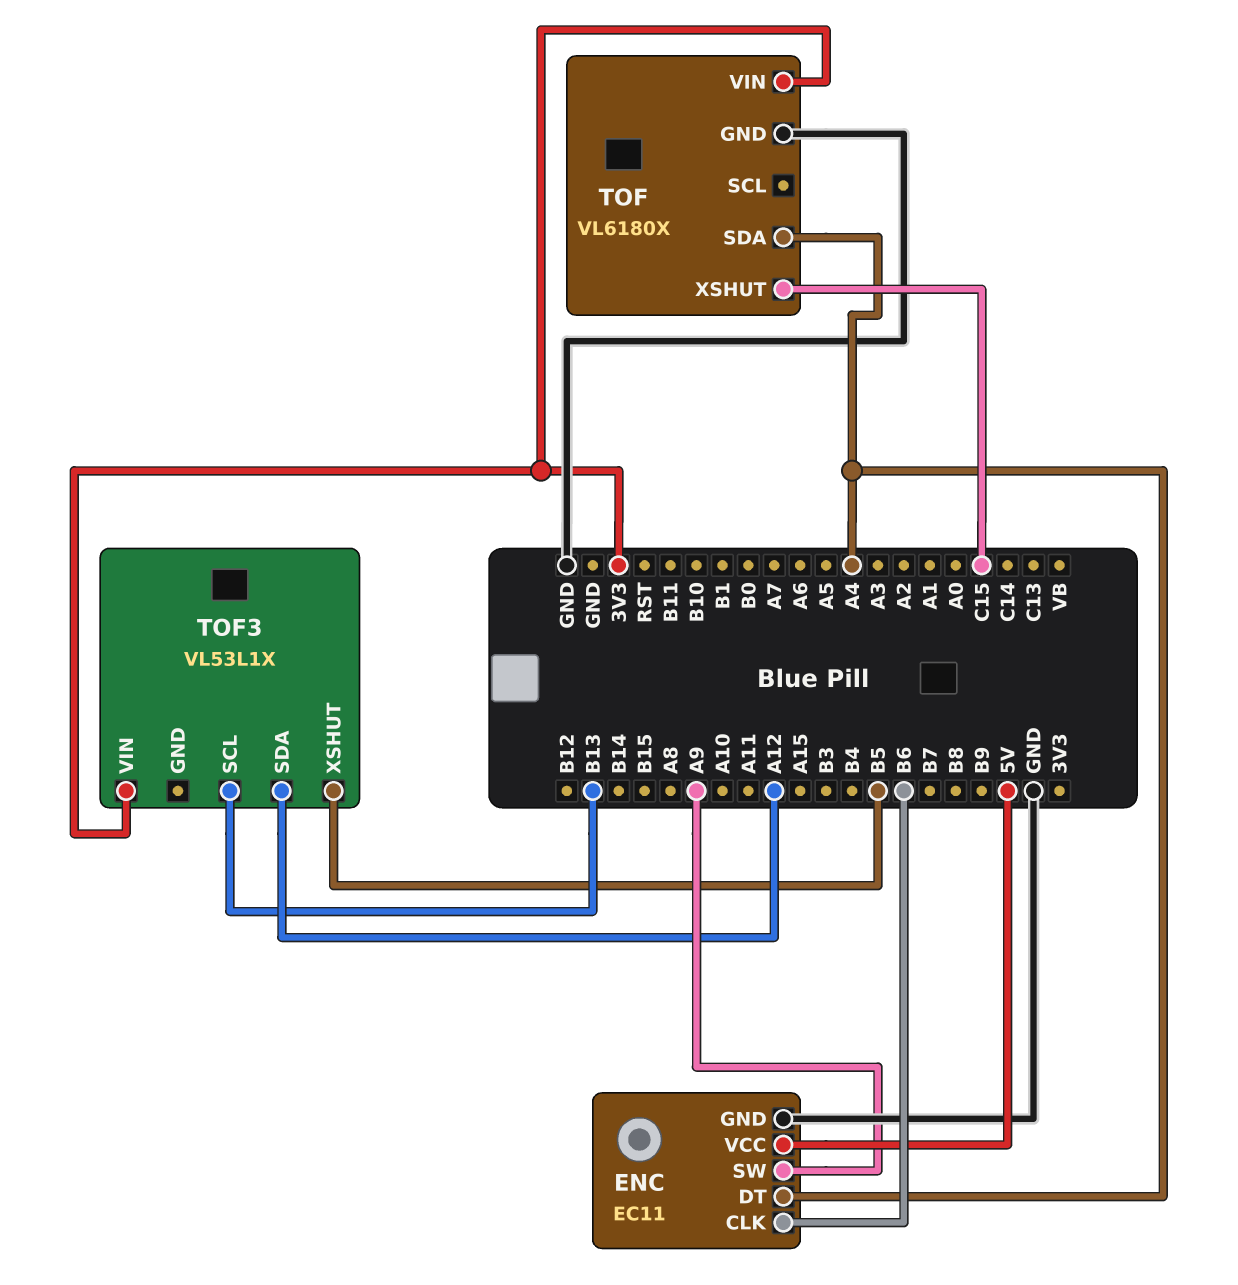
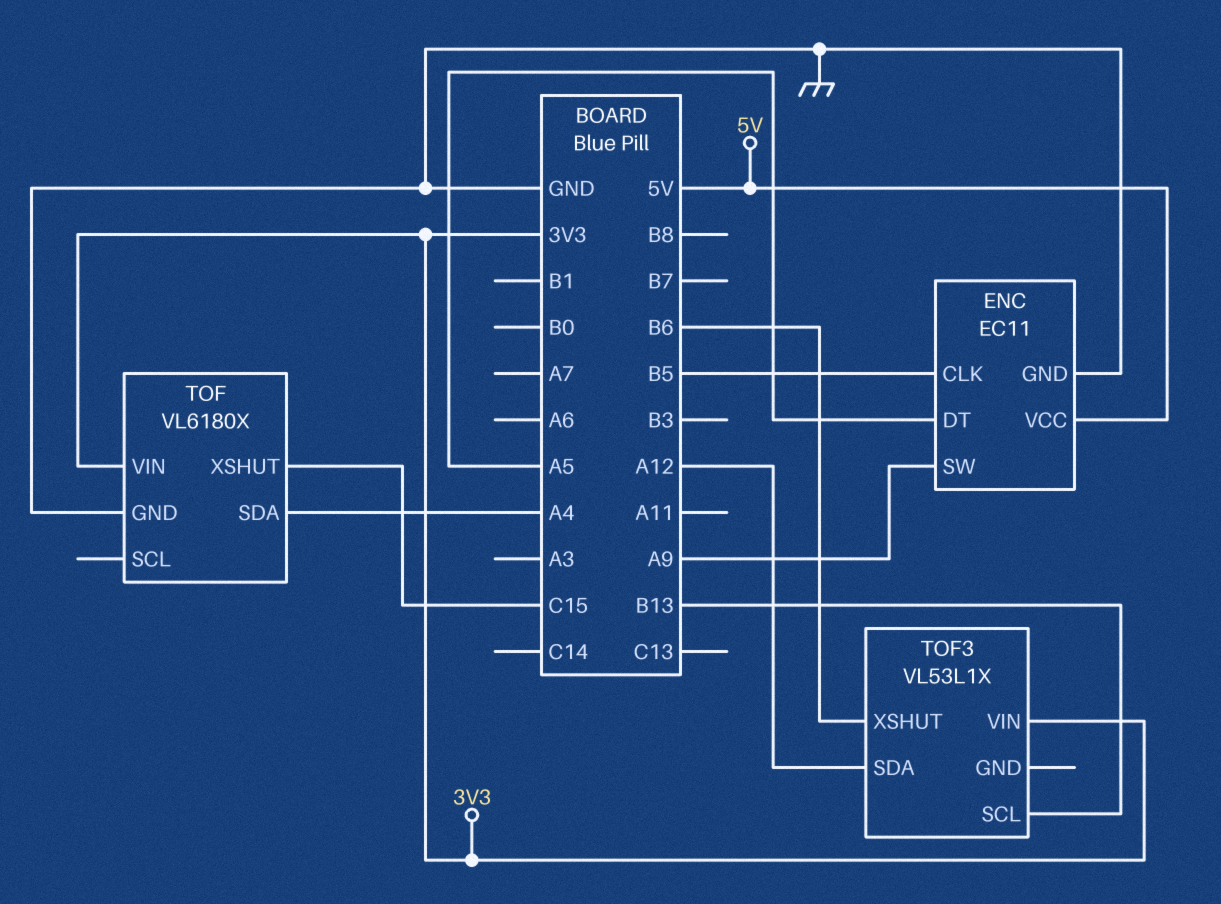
ENC pin CLK: B6 -> B5
ENC pin DT: A4 -> A5
TOF3 pin XSHUT: B5 -> B6

